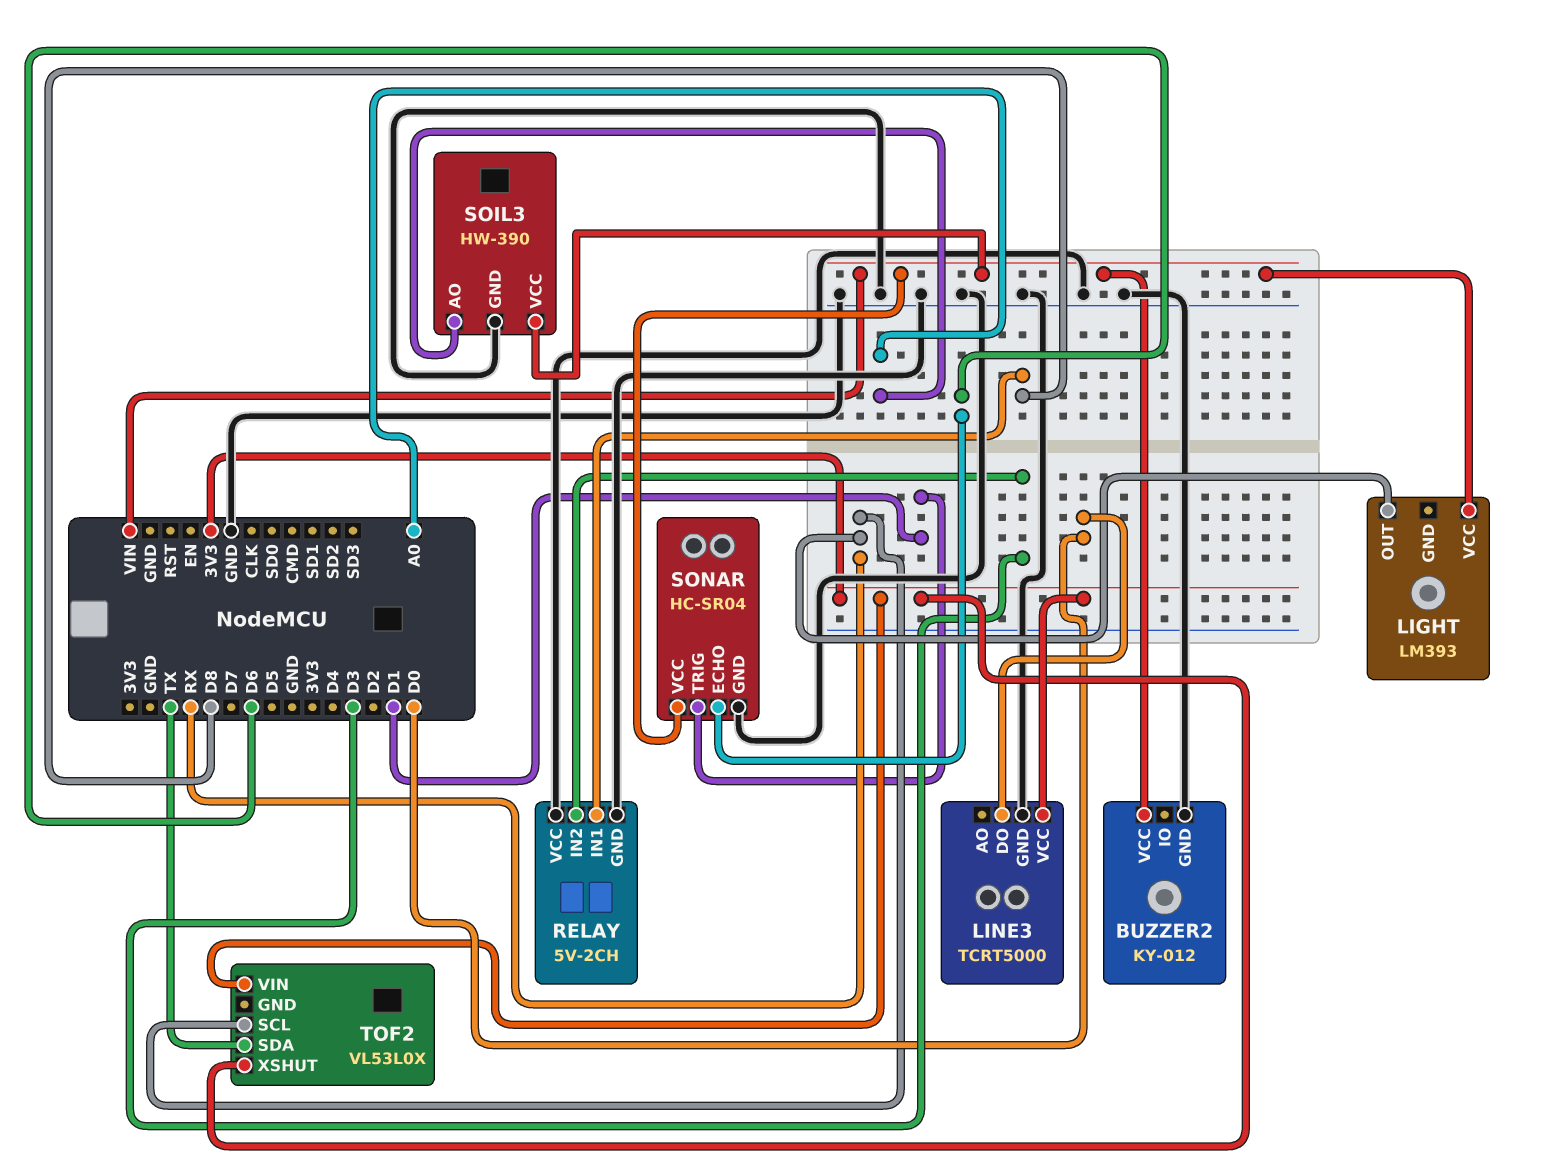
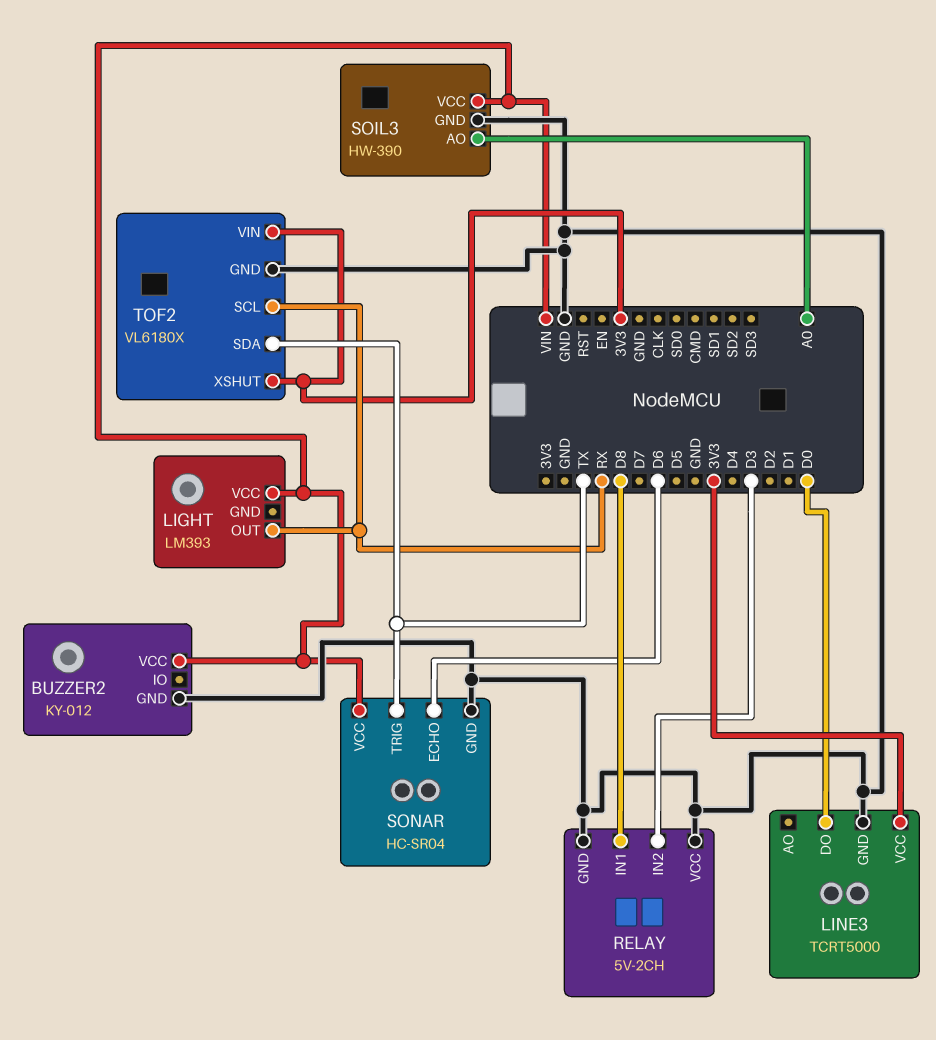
SONAR pin TRIG: D1 -> TX
TOF2: VL53L0X -> VL6180X
TOF2 pin GND: none -> GND

